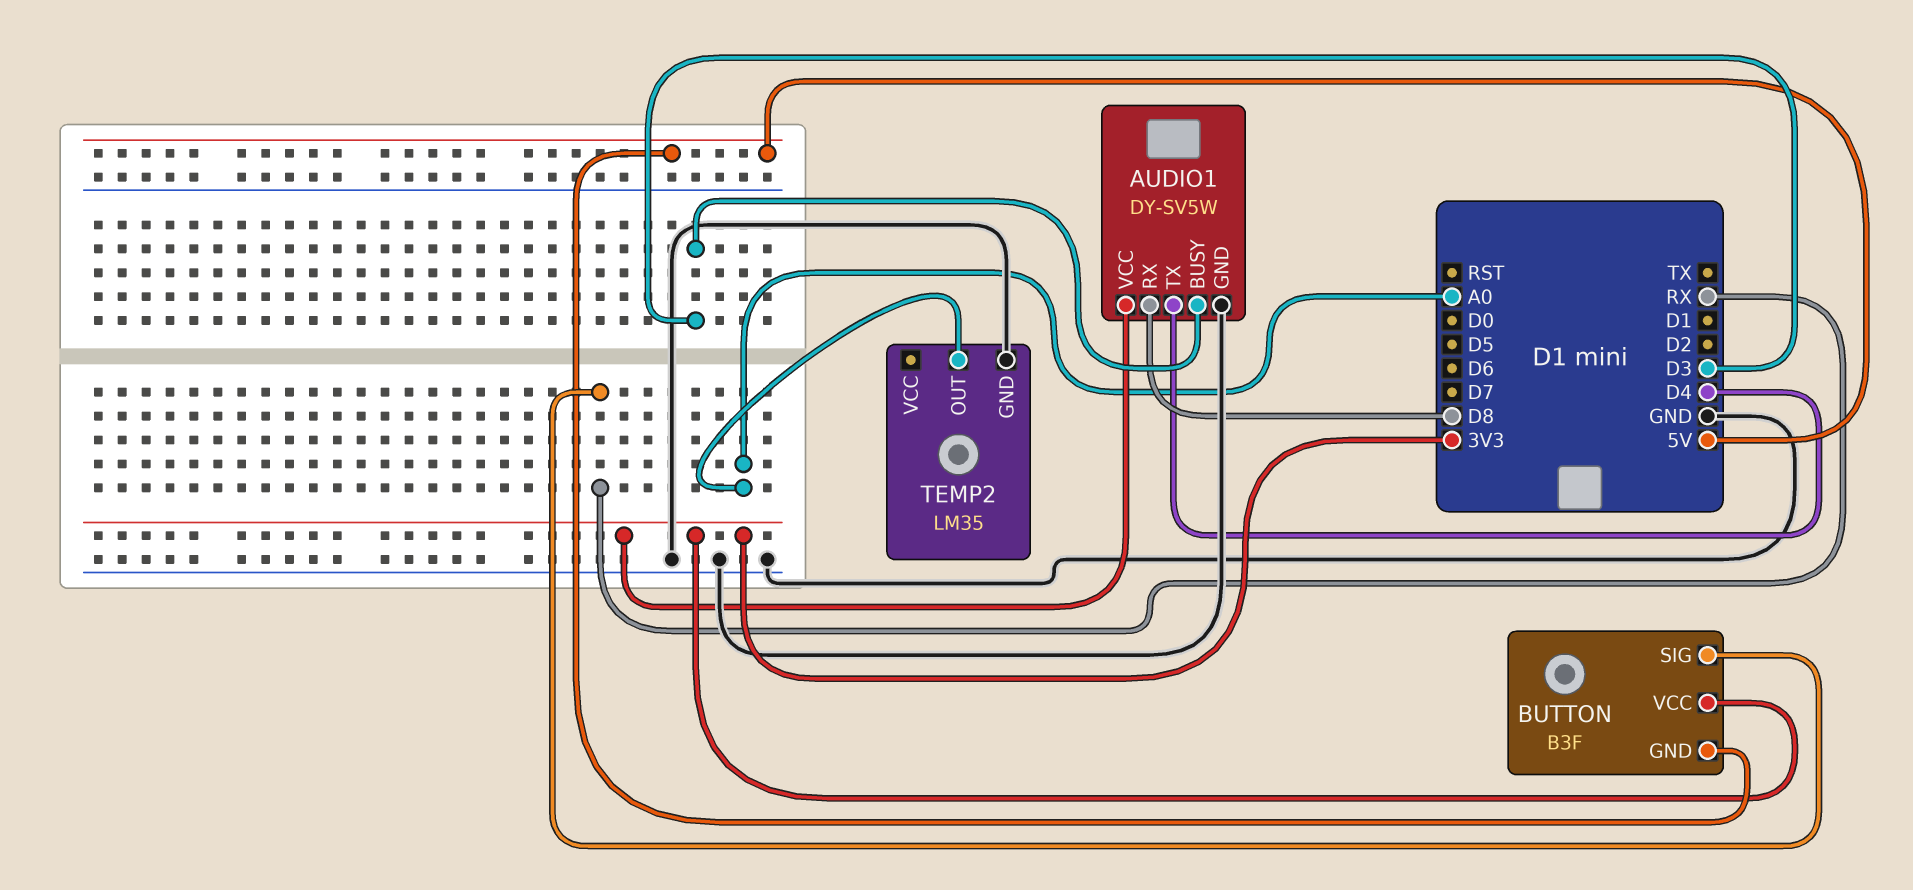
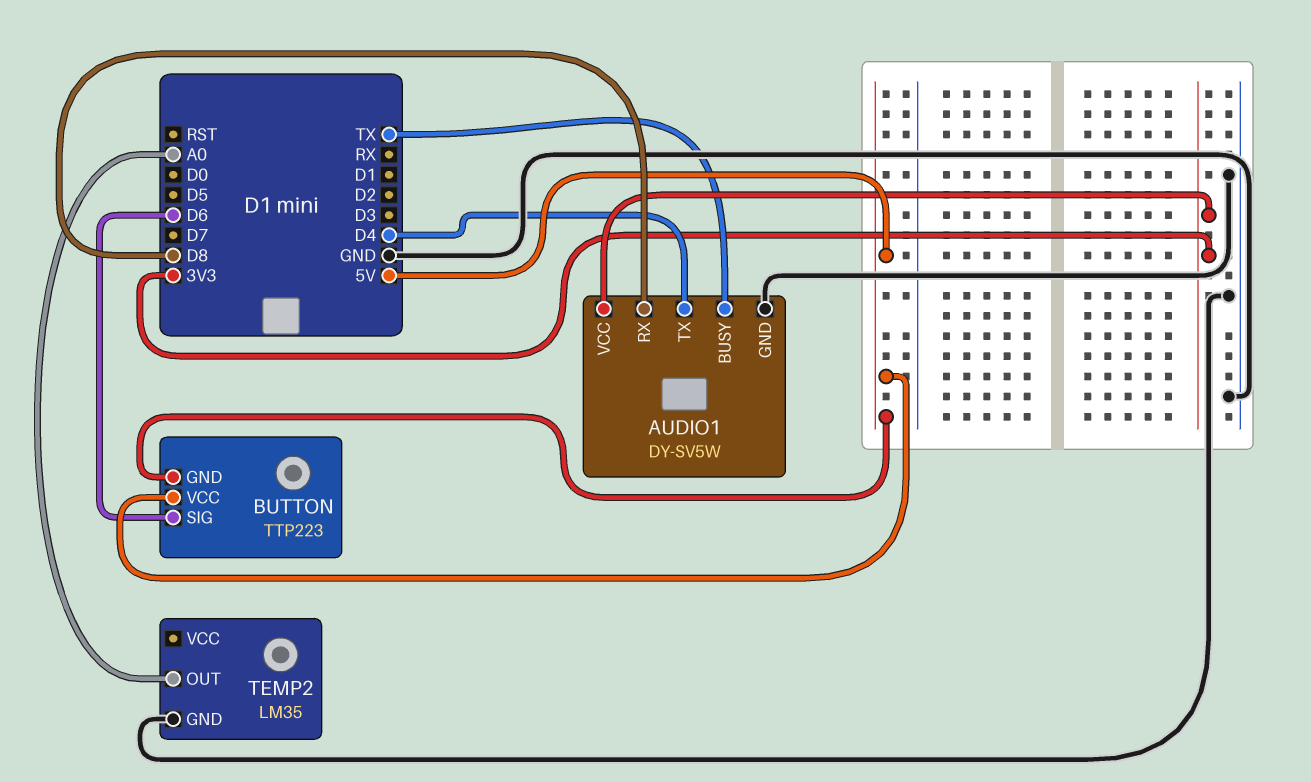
AUDIO1 pin BUSY: D3 -> TX
BUTTON: B3F -> TTP223
BUTTON pin SIG: RX -> D6
BUTTON pin VCC: 3V3 -> 5V

